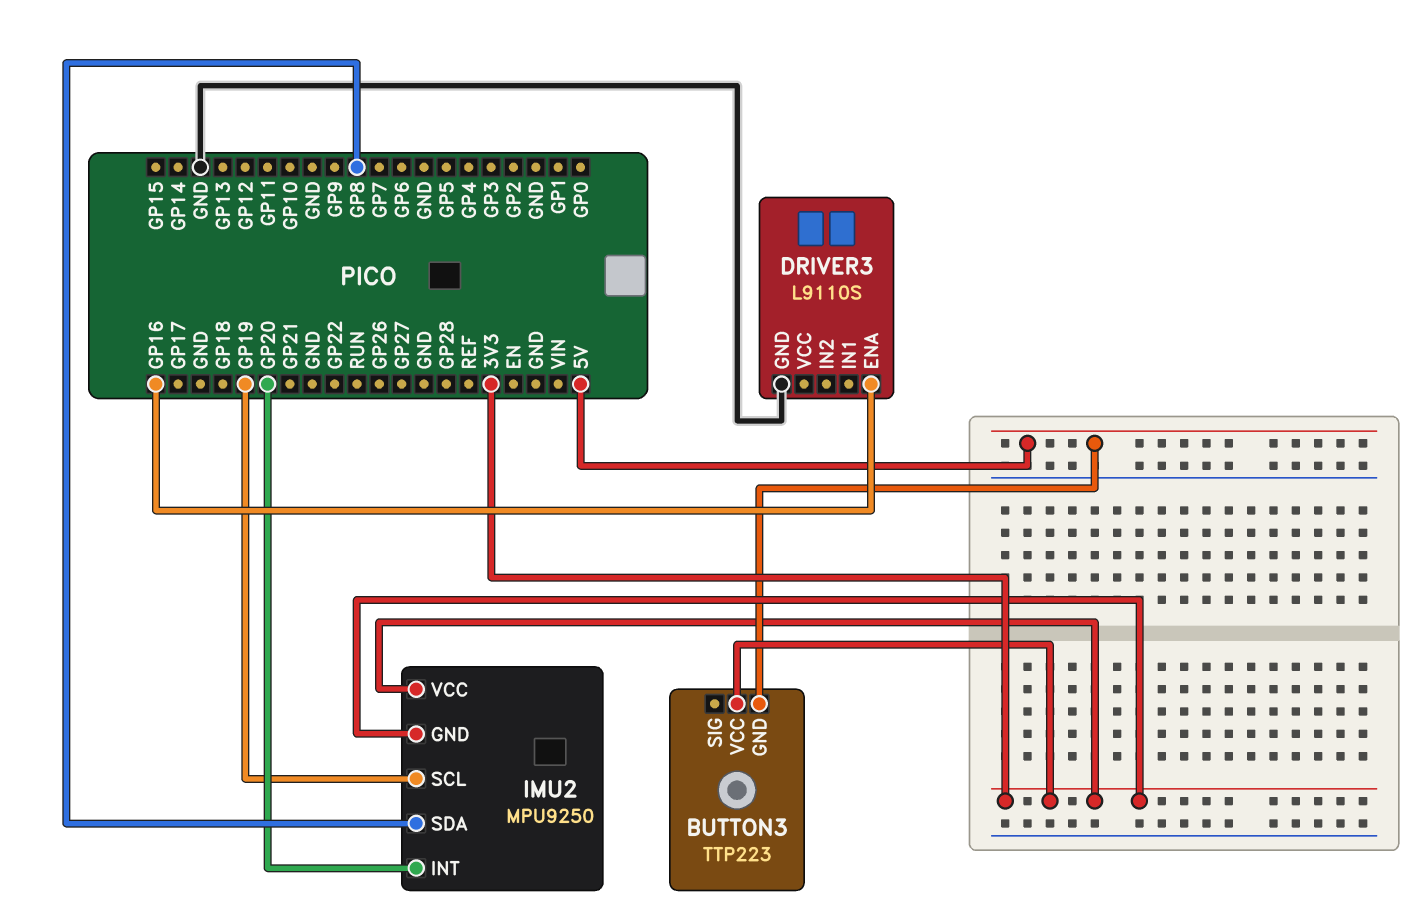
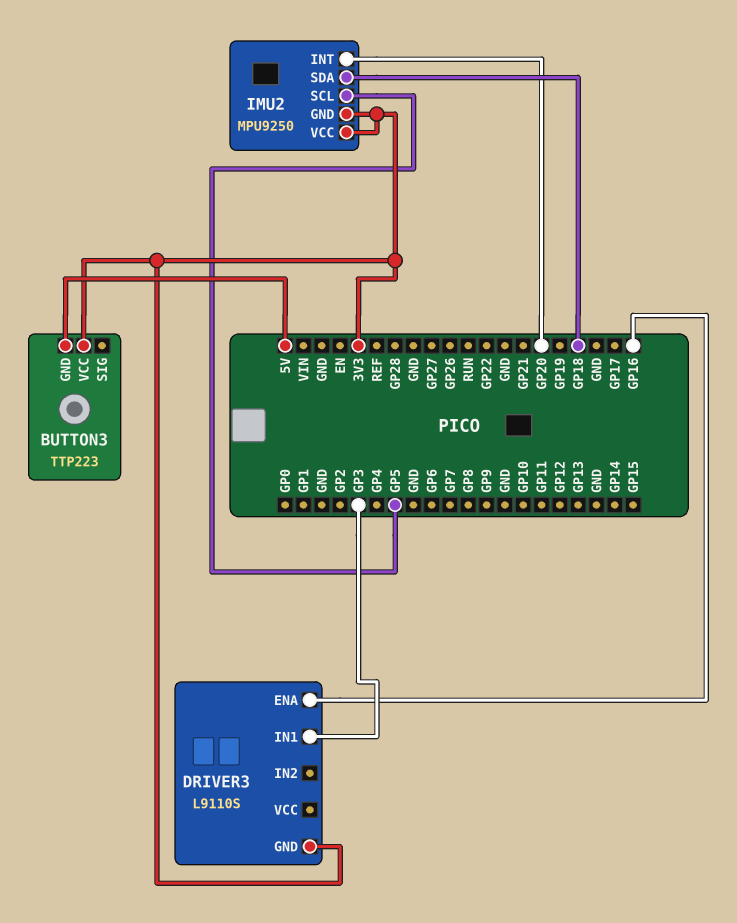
DRIVER3 pin GND: GND -> 3V3
DRIVER3 pin IN1: none -> GP3
IMU2 pin SCL: GP19 -> GP5
IMU2 pin SDA: GP8 -> GP18

